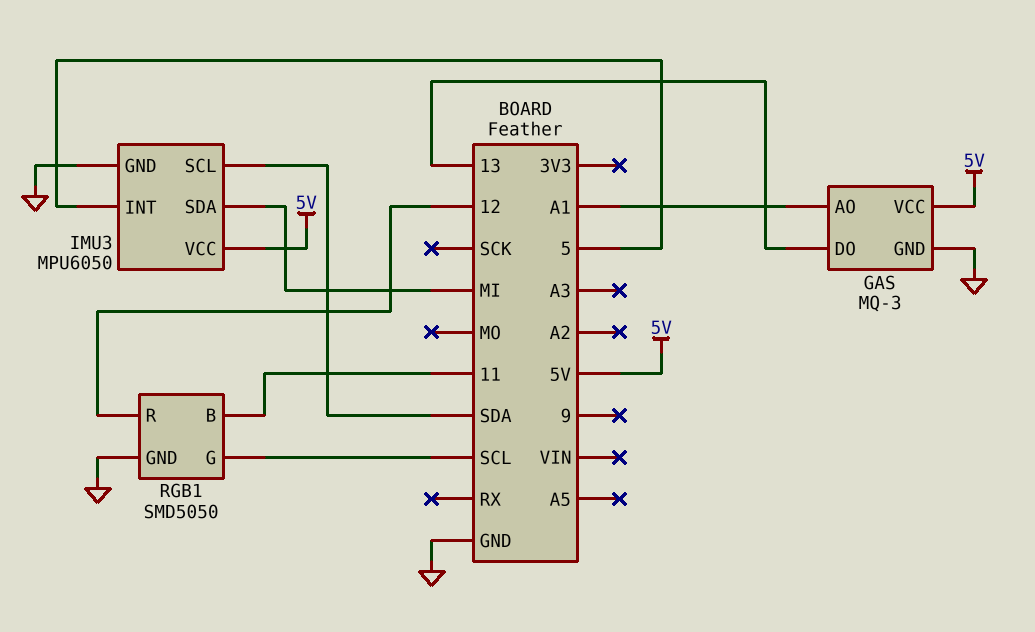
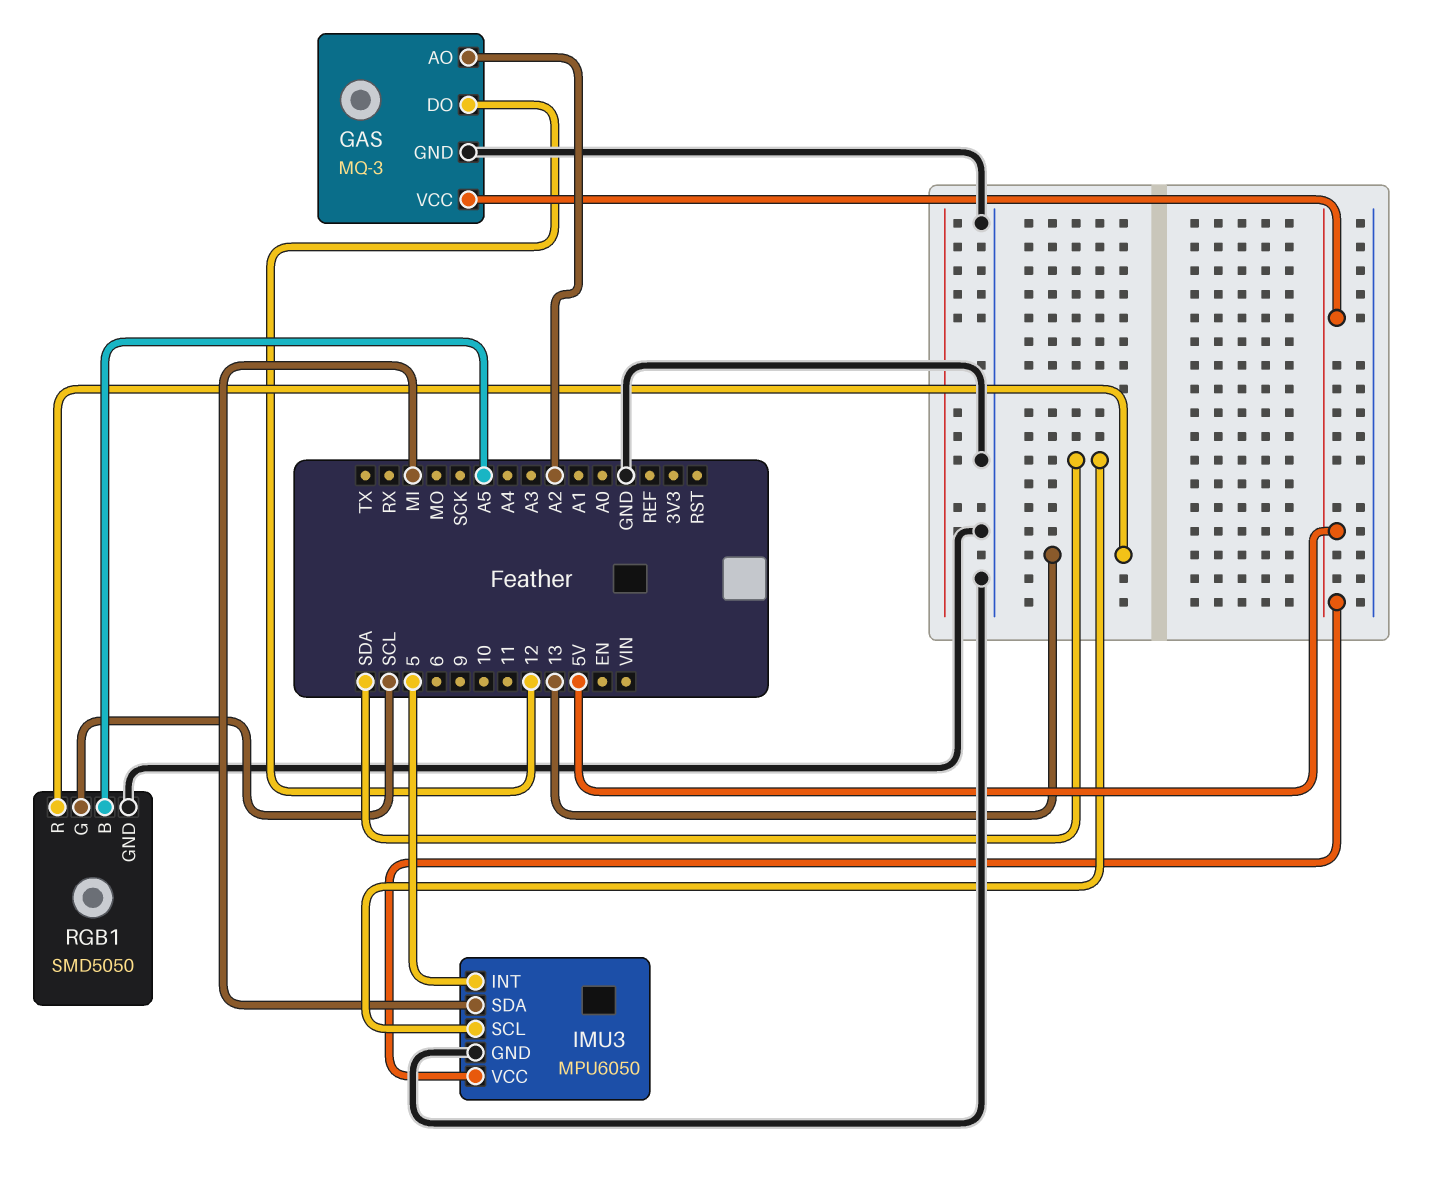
GAS pin AO: A1 -> A2
GAS pin DO: 13 -> 12
RGB1 pin B: 11 -> A5
RGB1 pin R: 12 -> 13

